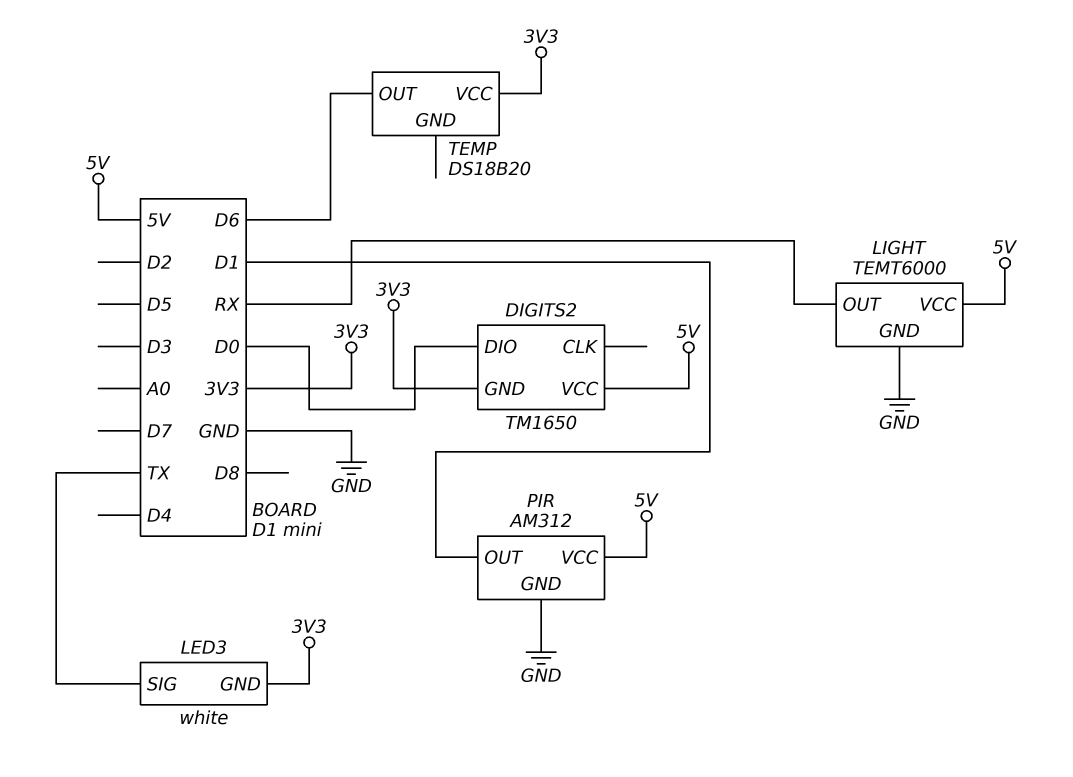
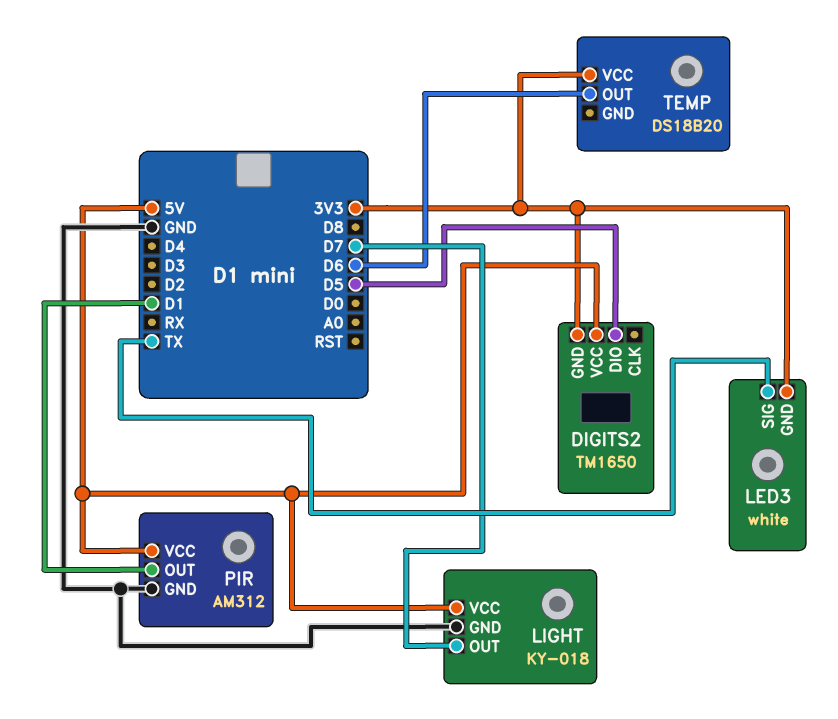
DIGITS2 pin DIO: D0 -> D5
LIGHT: TEMT6000 -> KY-018
LIGHT pin OUT: RX -> D7

